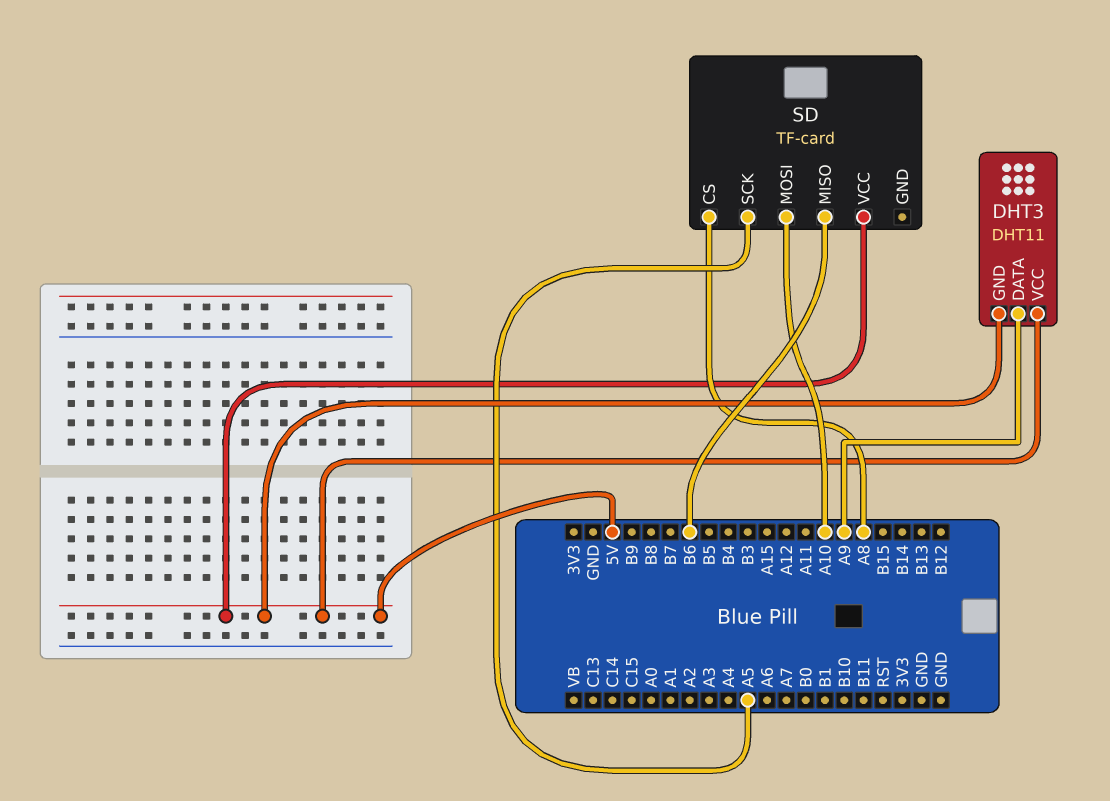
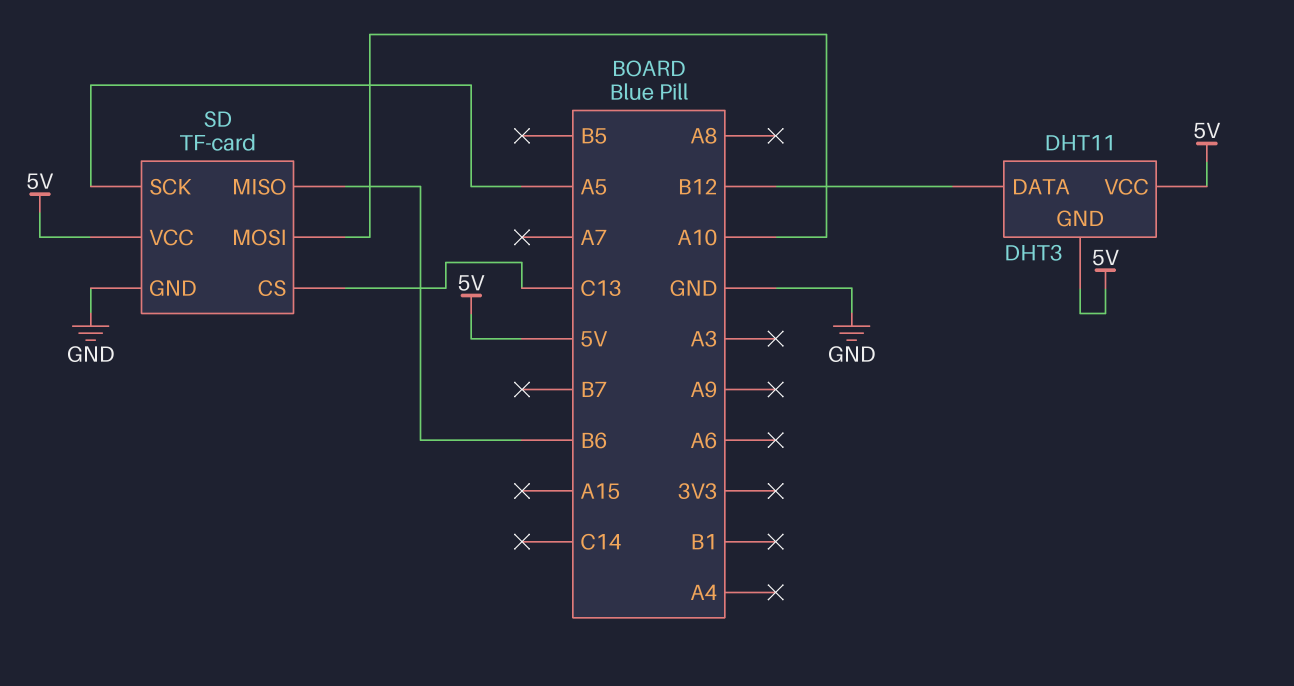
DHT3 pin DATA: A9 -> B12
SD pin CS: A8 -> C13
SD pin GND: none -> GND

